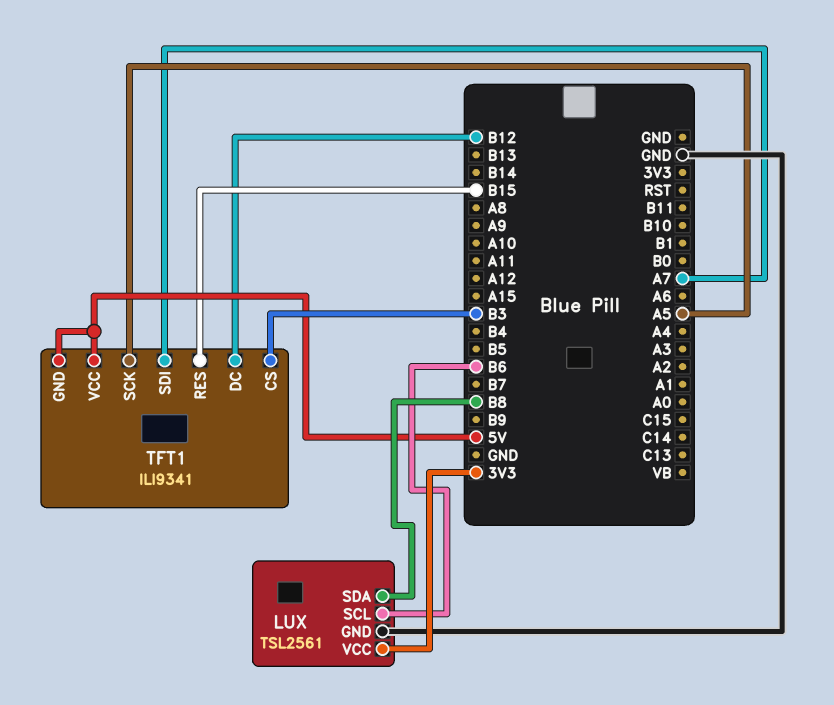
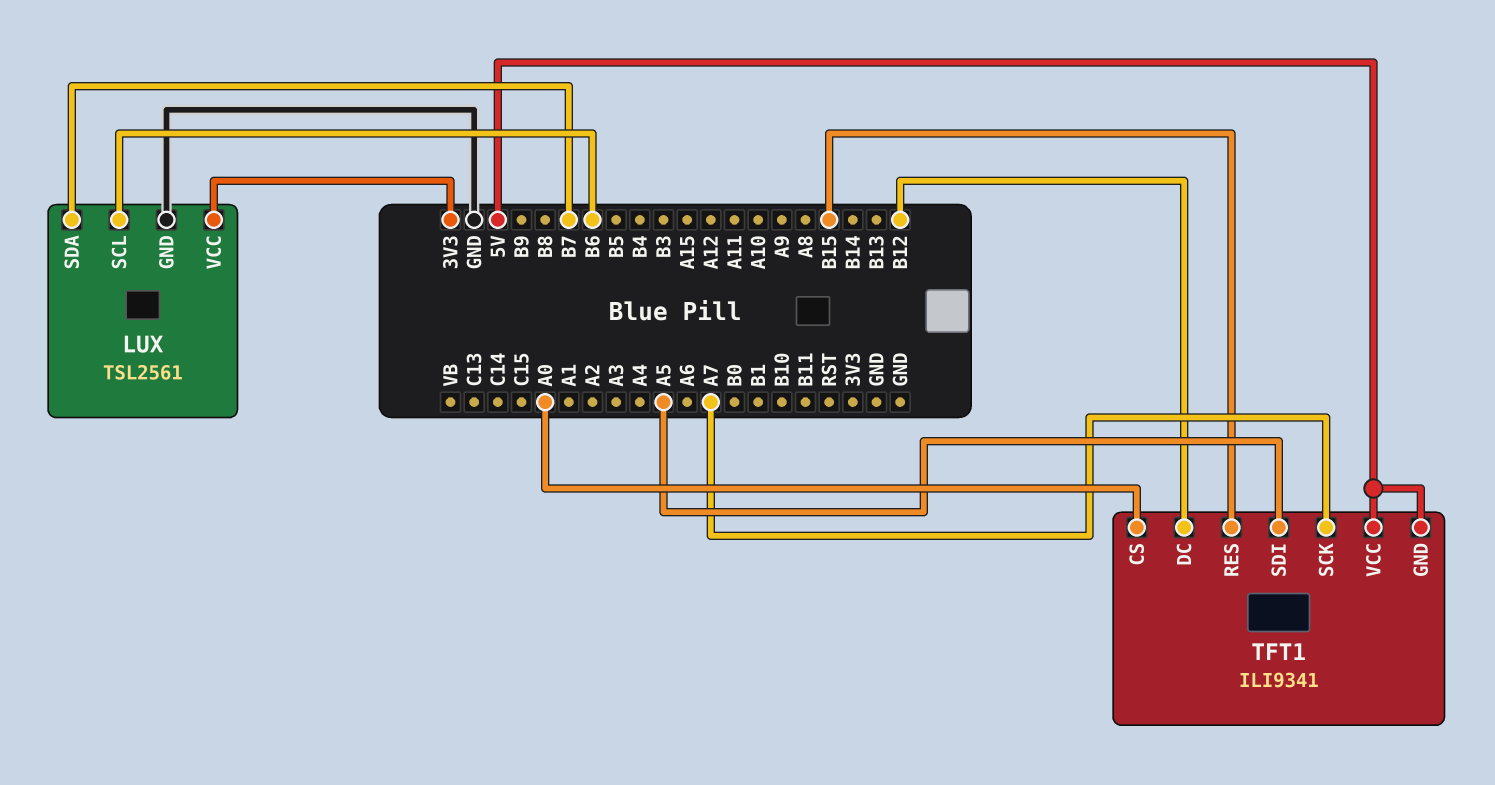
LUX pin SDA: B8 -> B7
TFT1 pin CS: B3 -> A0
TFT1 pin SCK: A5 -> A7
TFT1 pin SDI: A7 -> A5

